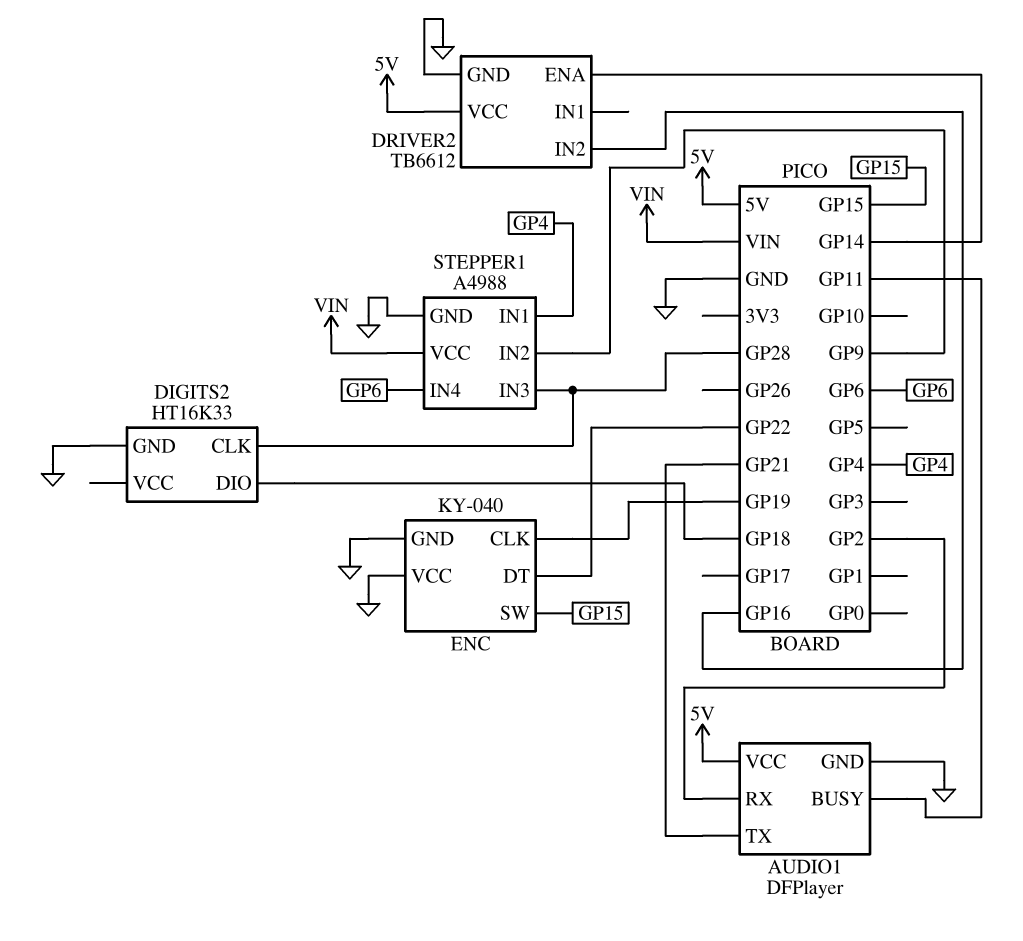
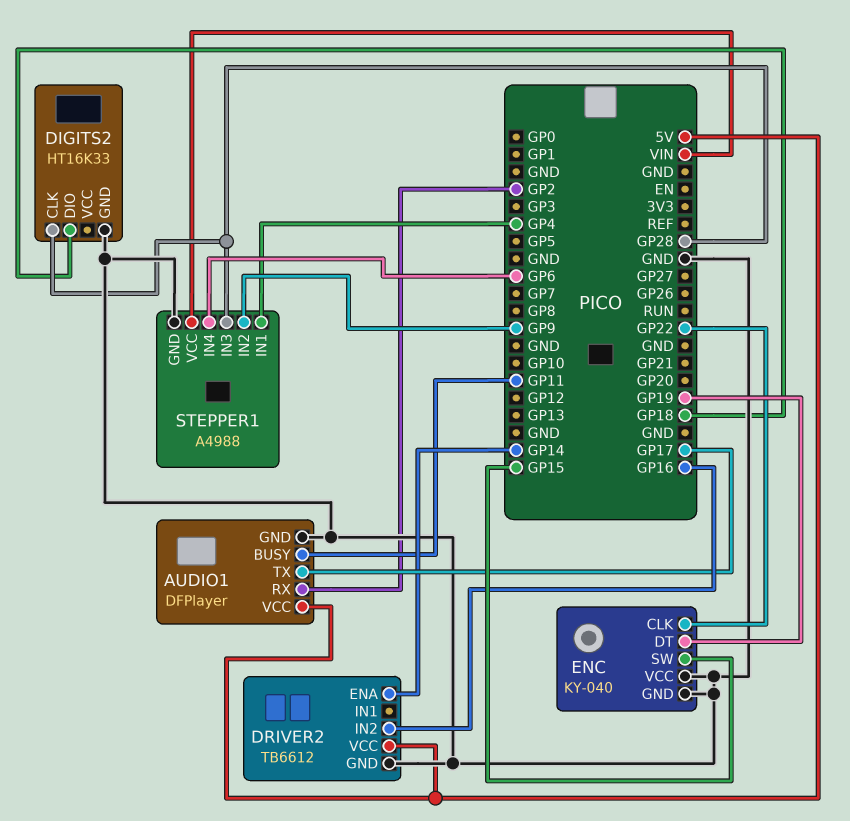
AUDIO1 pin TX: GP21 -> GP17
ENC pin CLK: GP19 -> GP22
ENC pin DT: GP22 -> GP19

